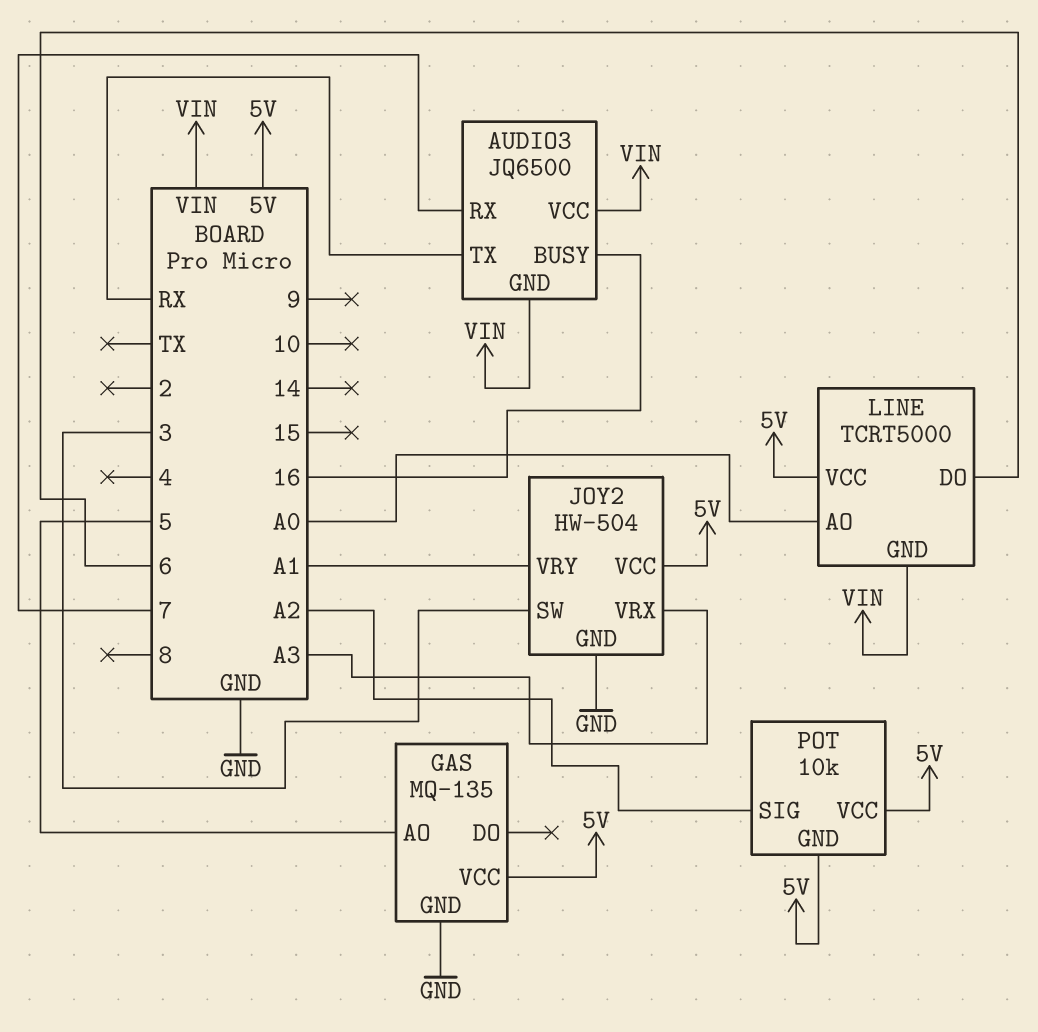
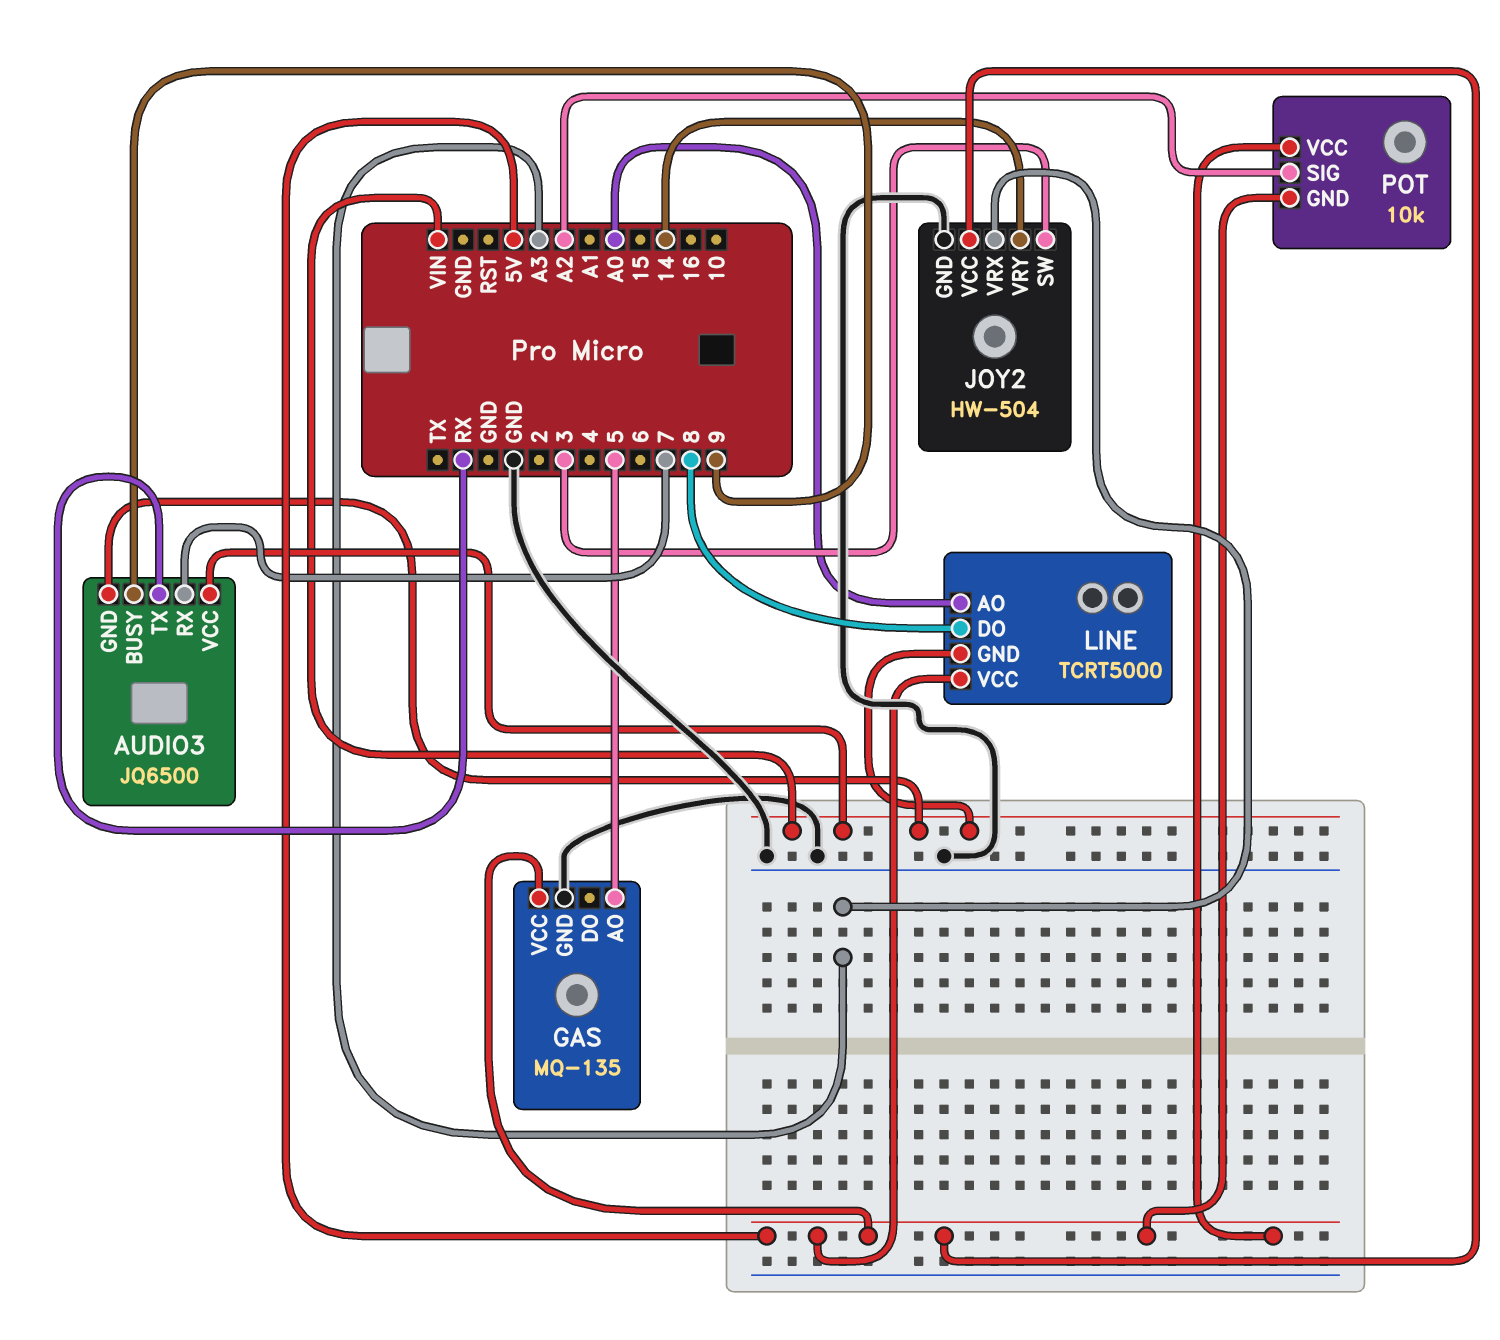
AUDIO3 pin BUSY: 16 -> 9
JOY2 pin VRY: A1 -> 14
LINE pin DO: 6 -> 8

